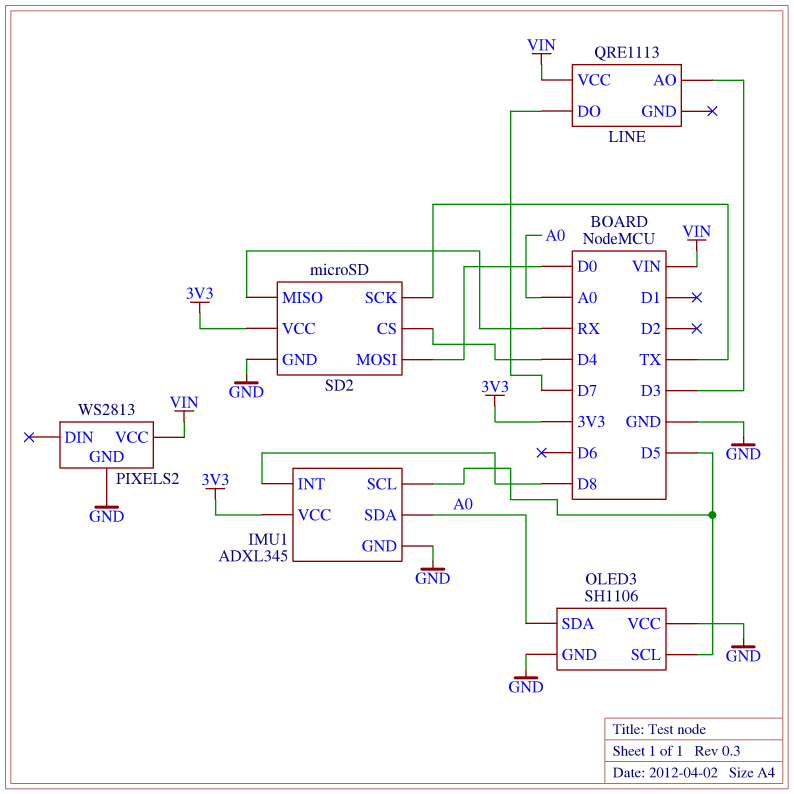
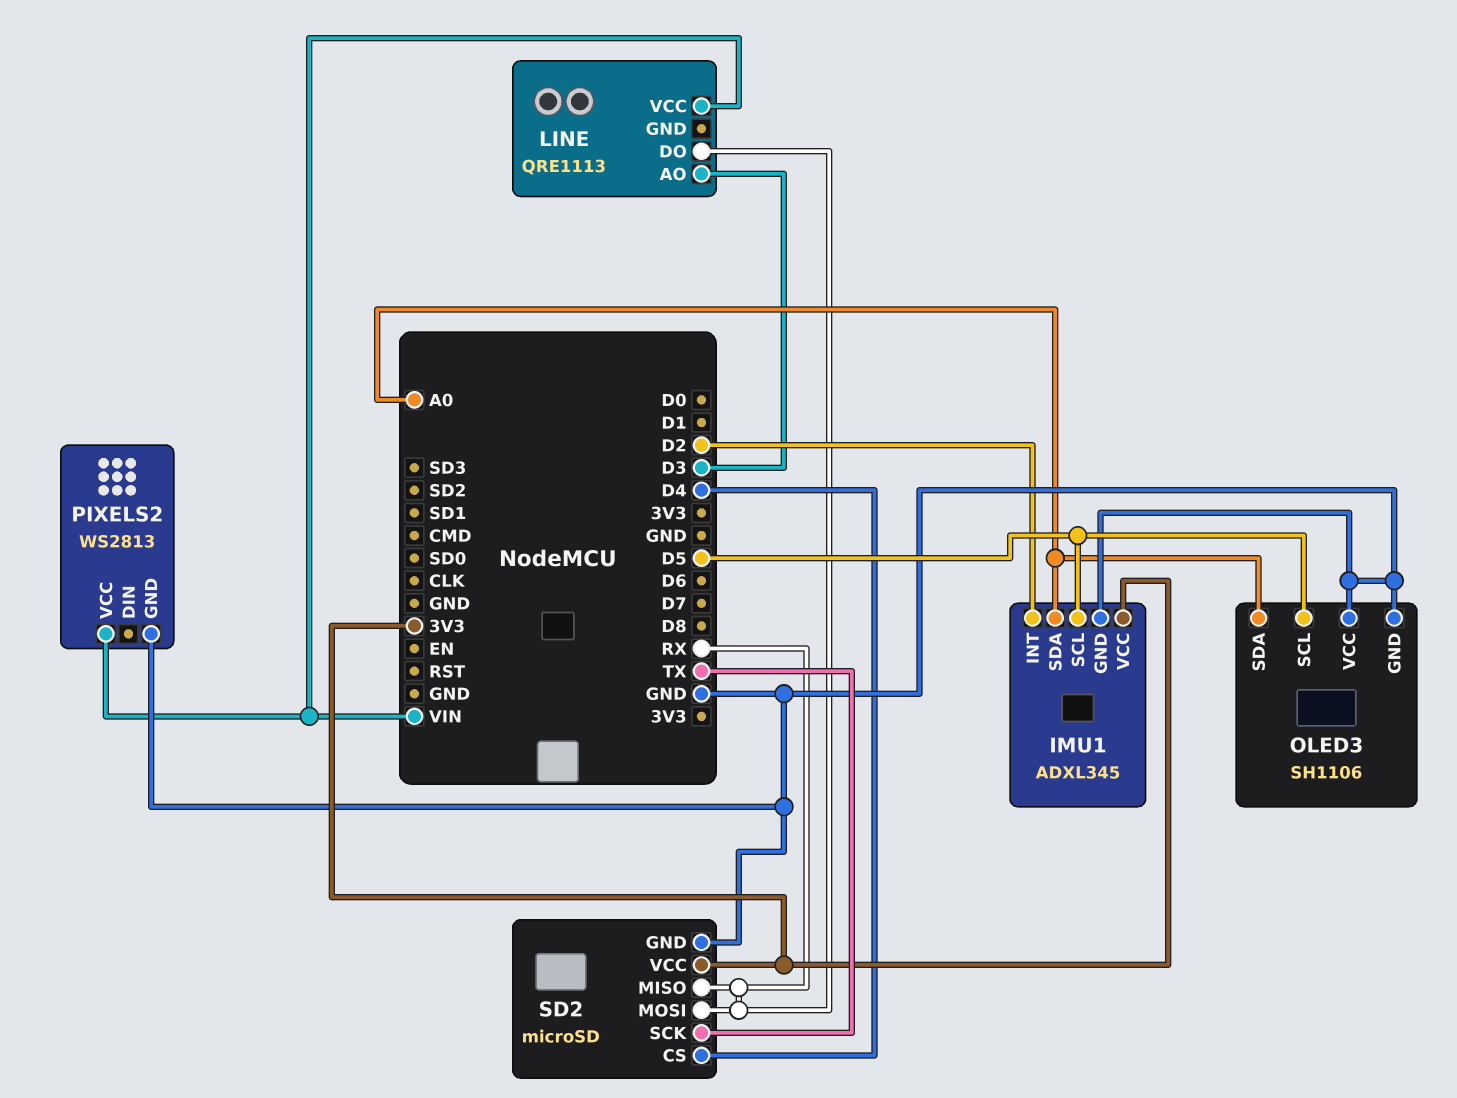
IMU1 pin INT: D8 -> D2
LINE pin DO: D7 -> RX
SD2 pin MOSI: D0 -> RX

